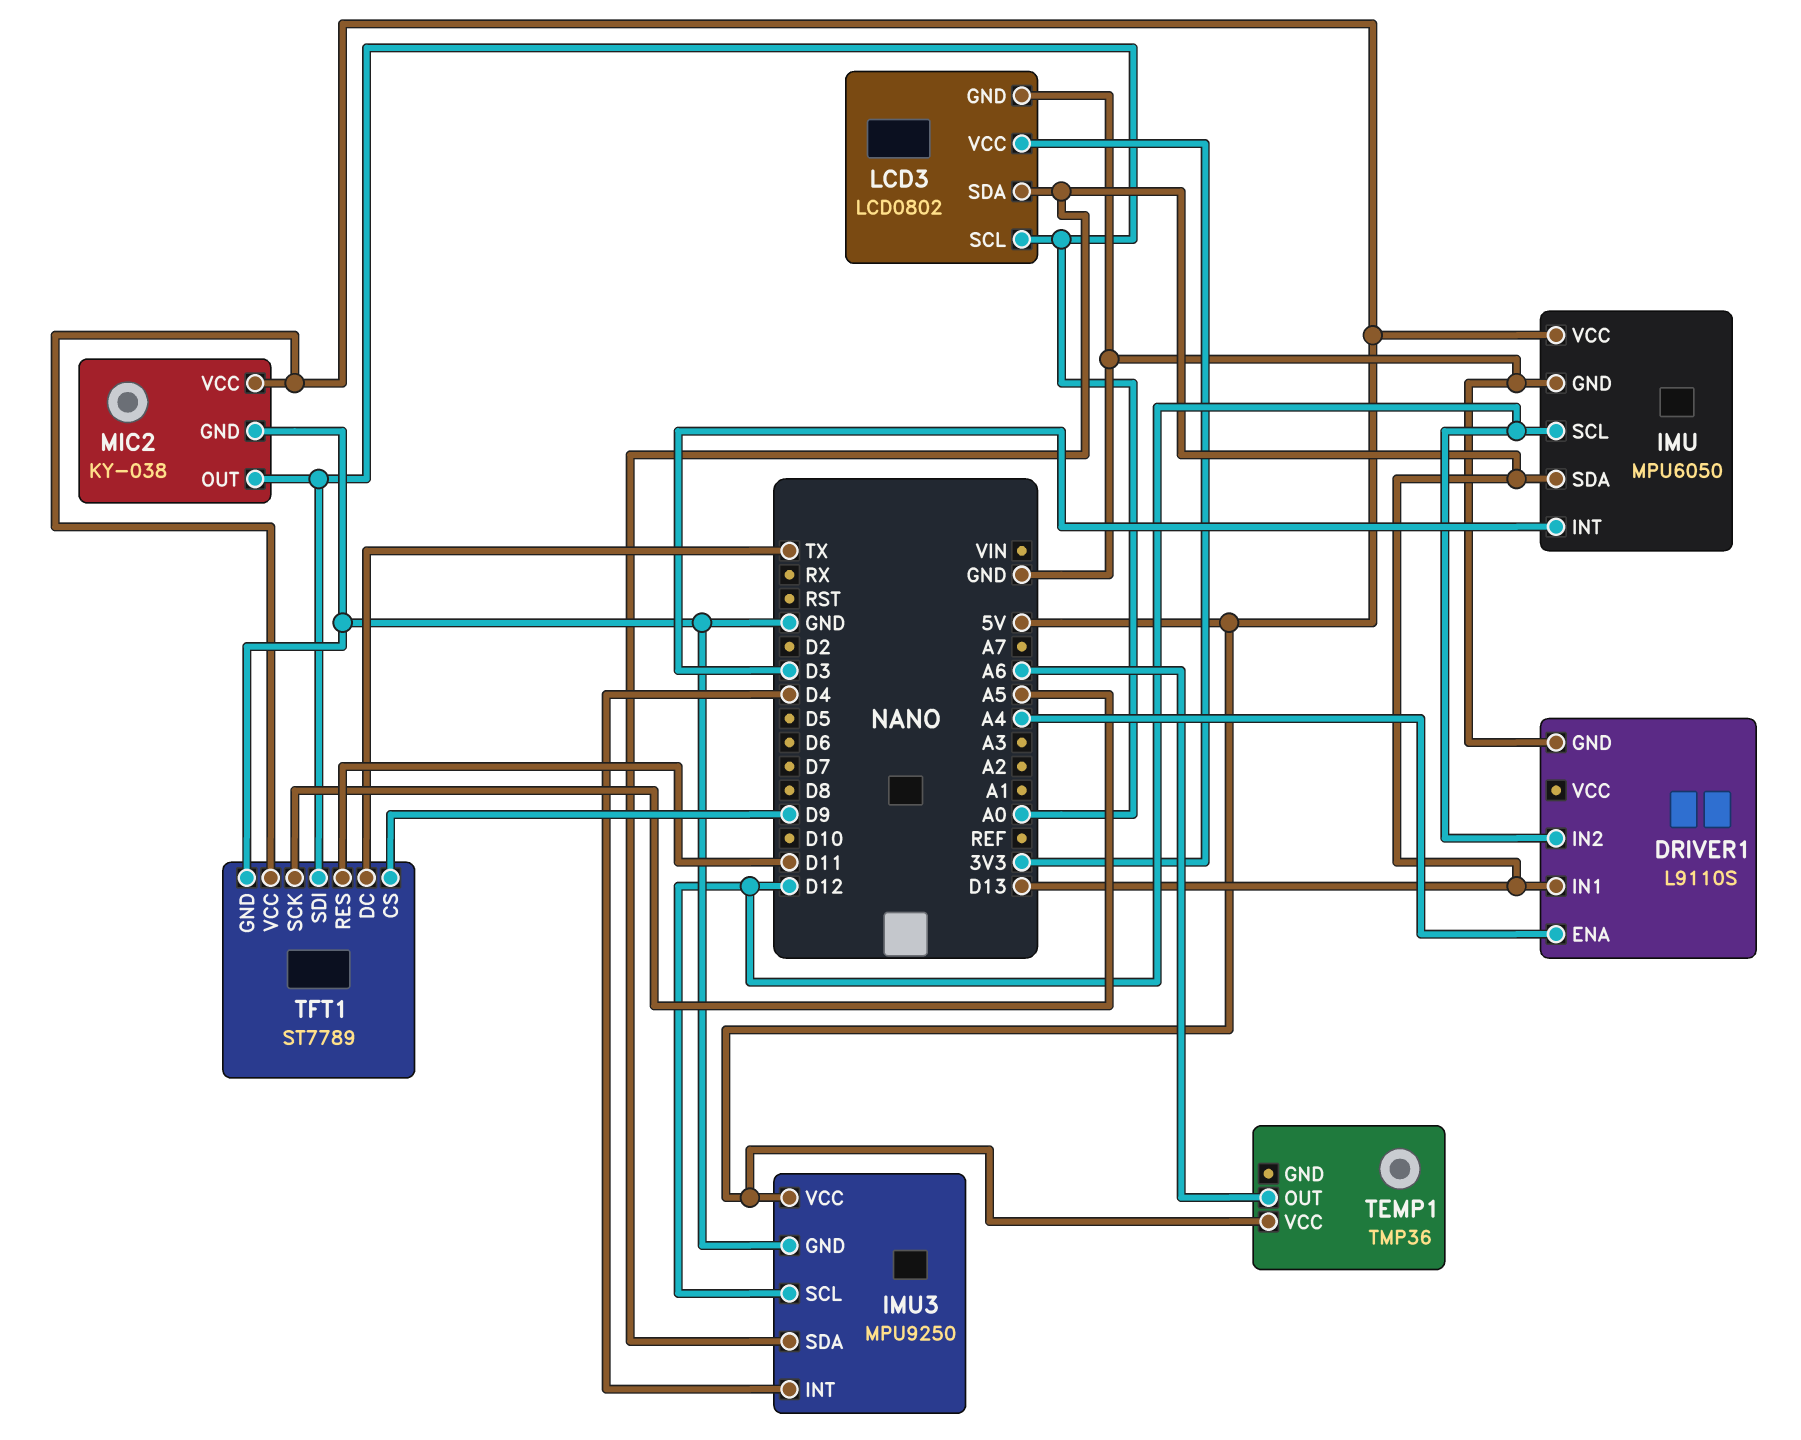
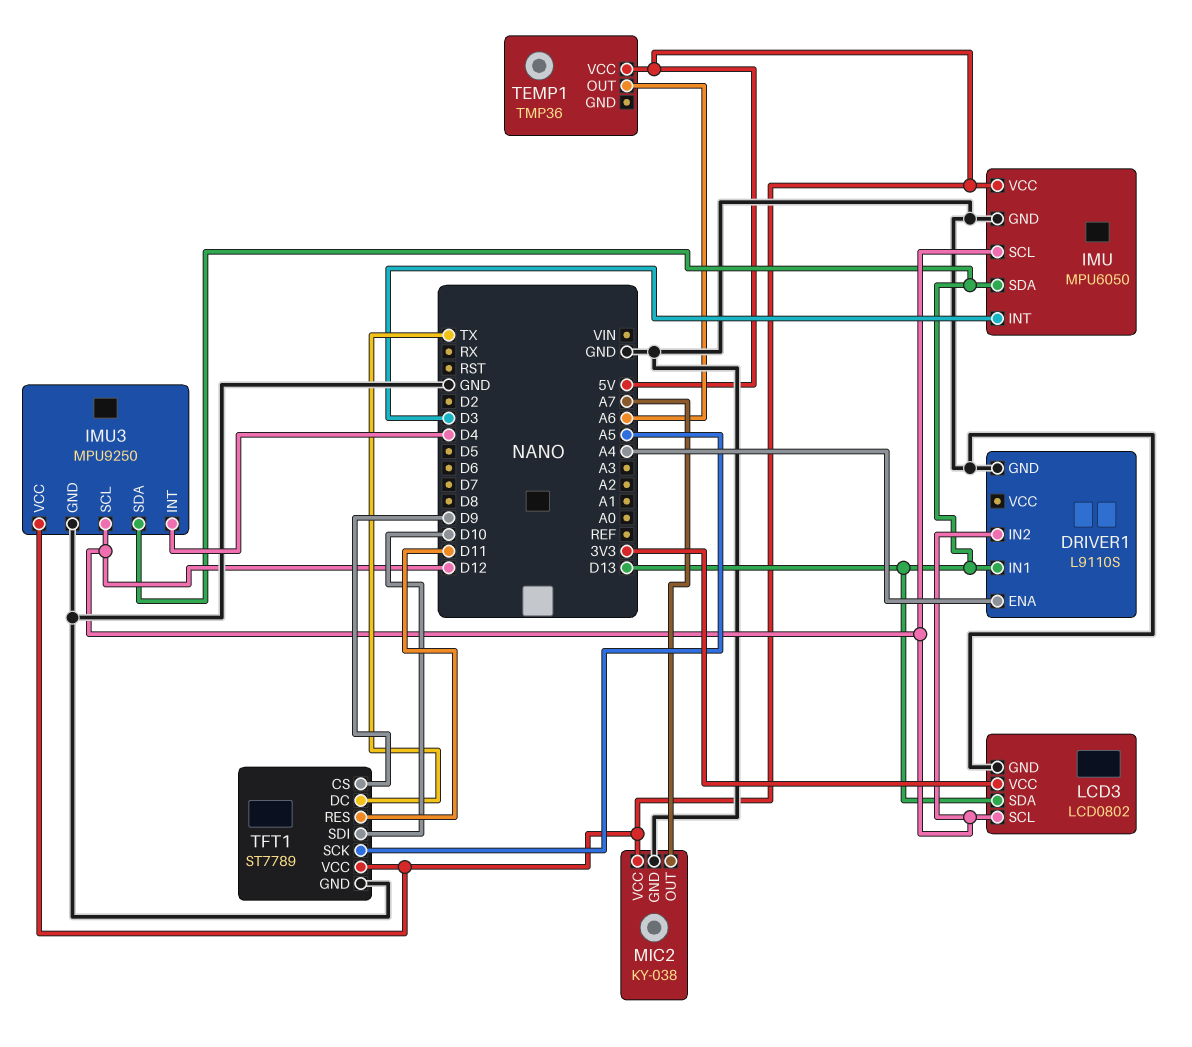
LCD3 pin SCL: A0 -> D12
MIC2 pin OUT: A0 -> A7
TFT1 pin SDI: A0 -> D10

